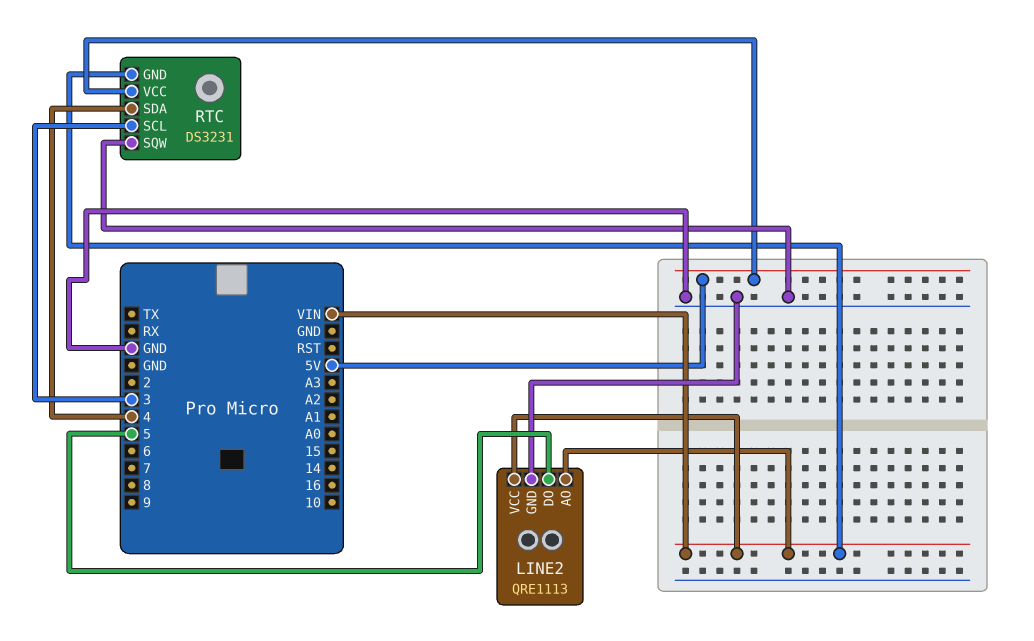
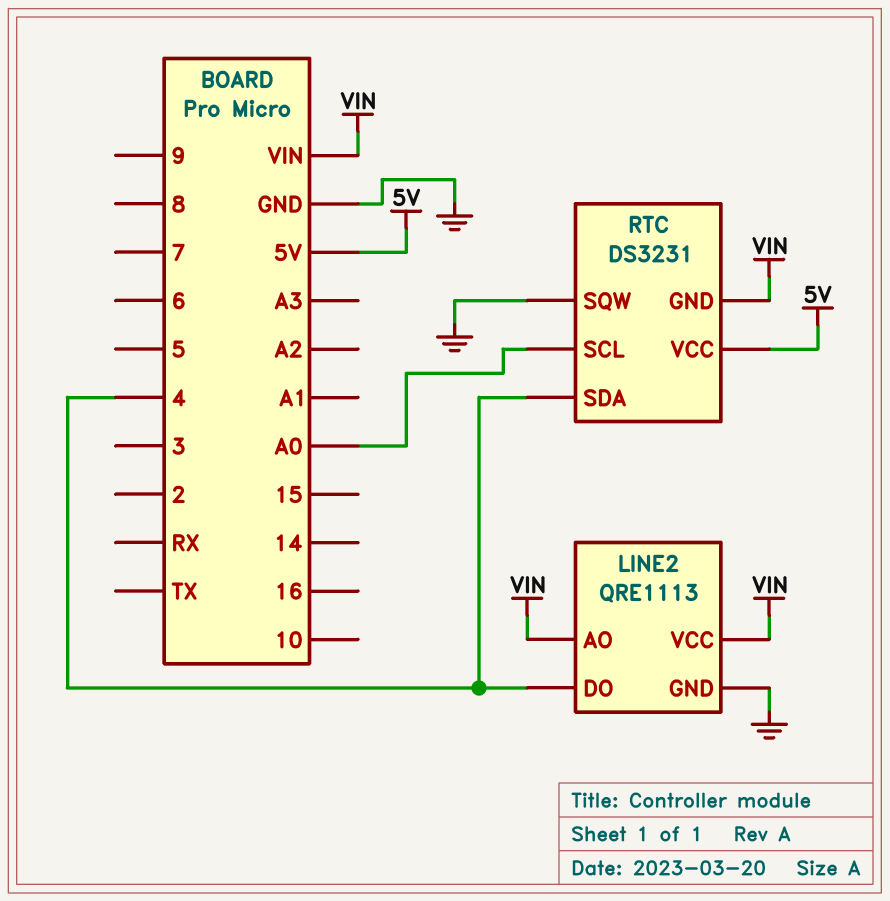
LINE2 pin DO: 5 -> 4
RTC pin SCL: 3 -> A0

